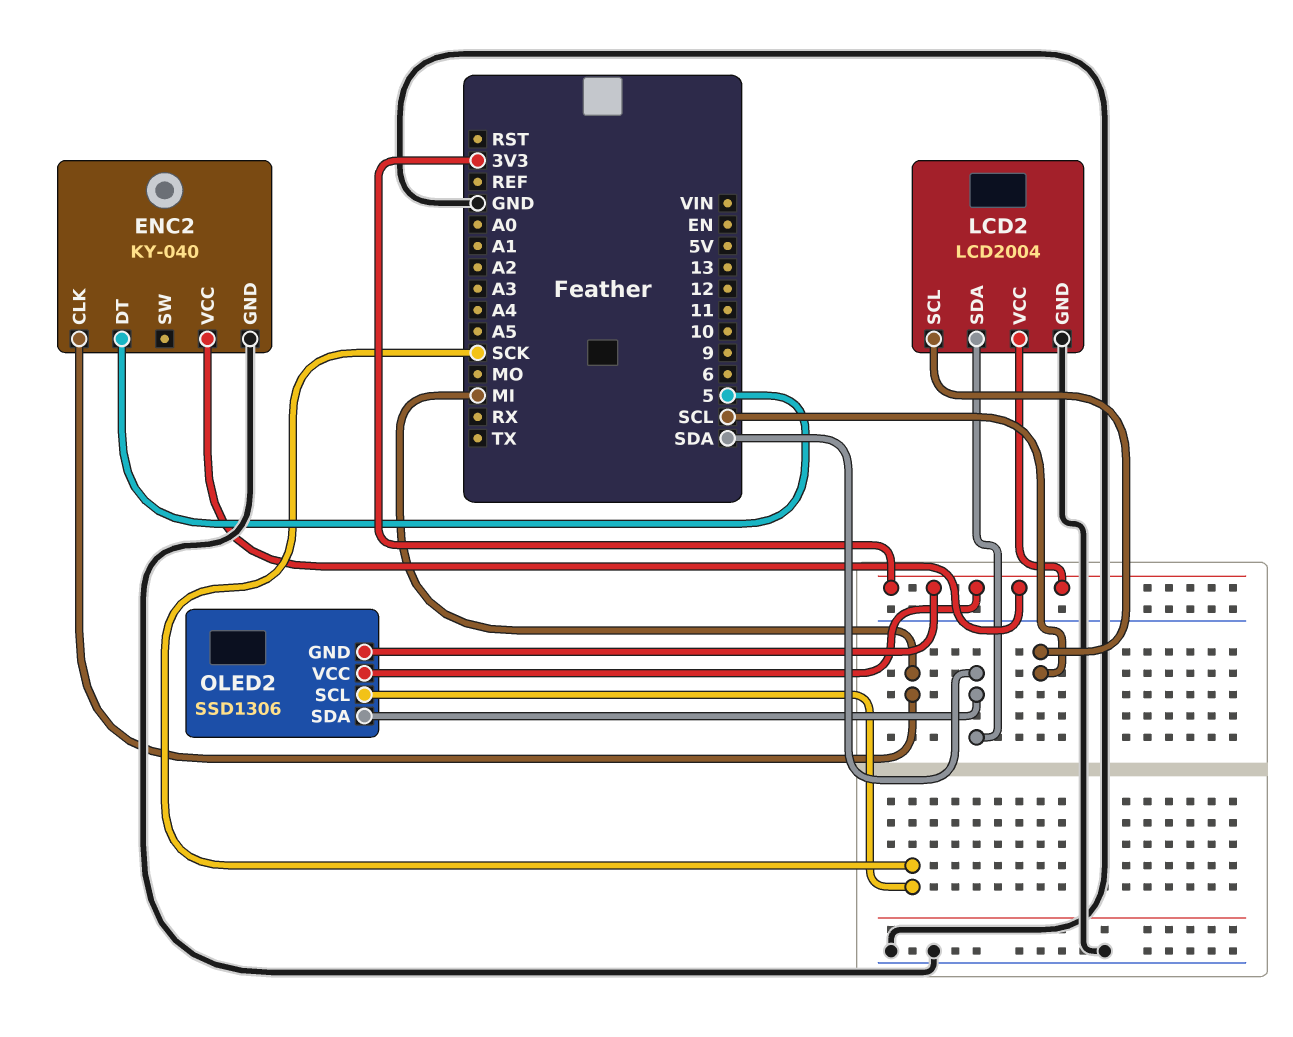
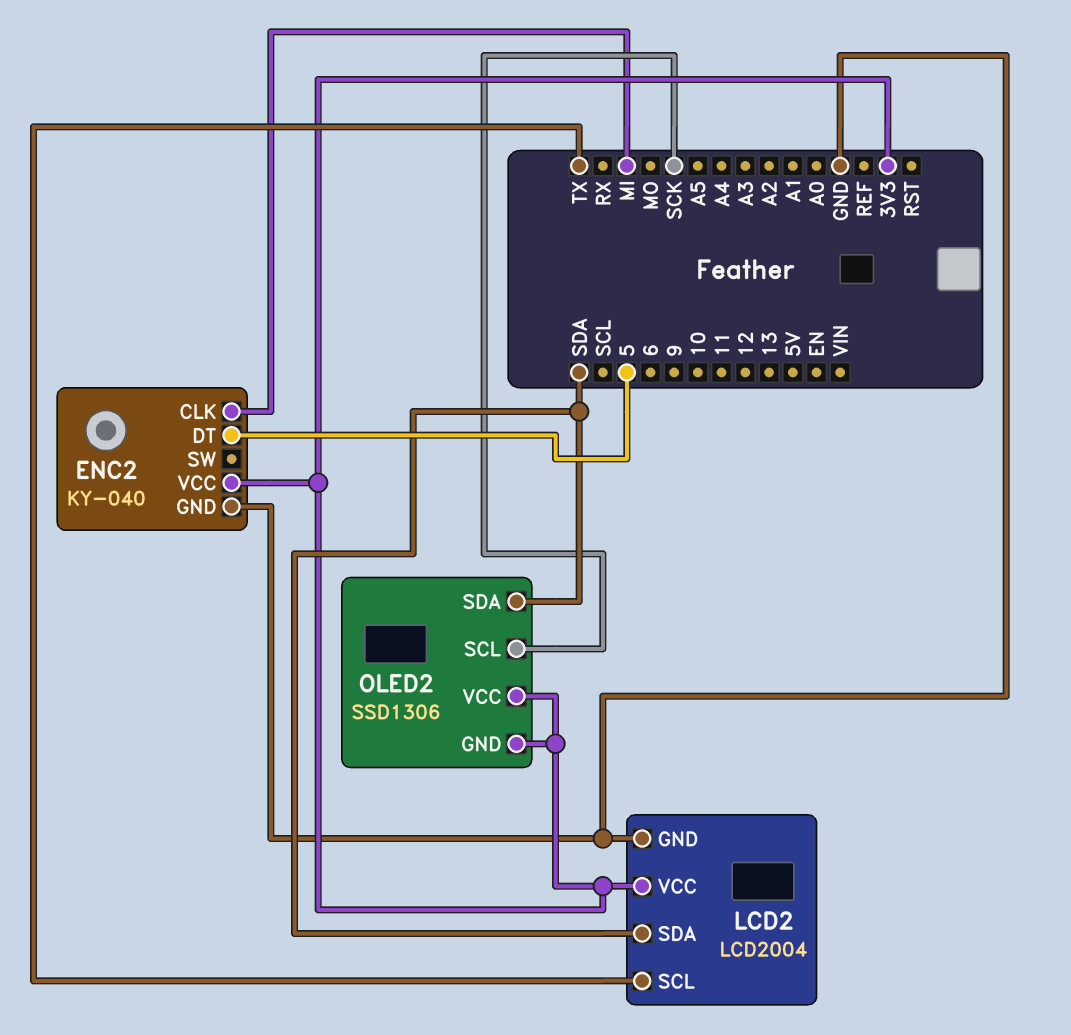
LCD2 pin SCL: SCL -> TX

